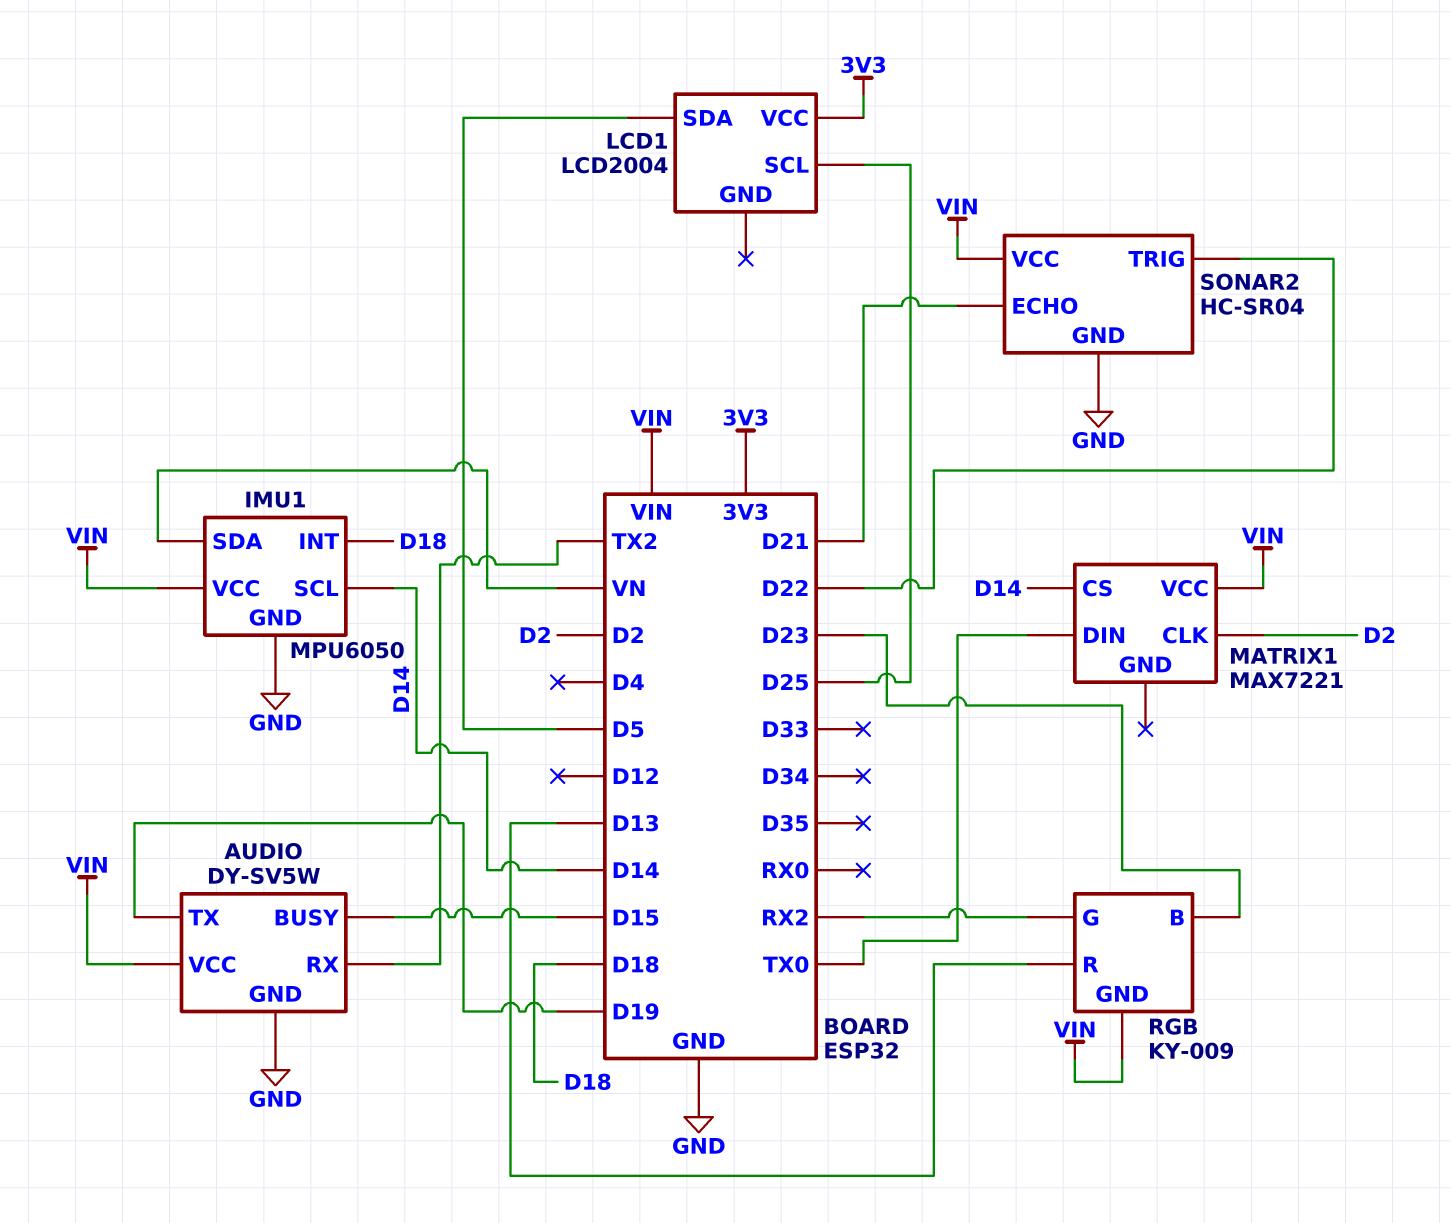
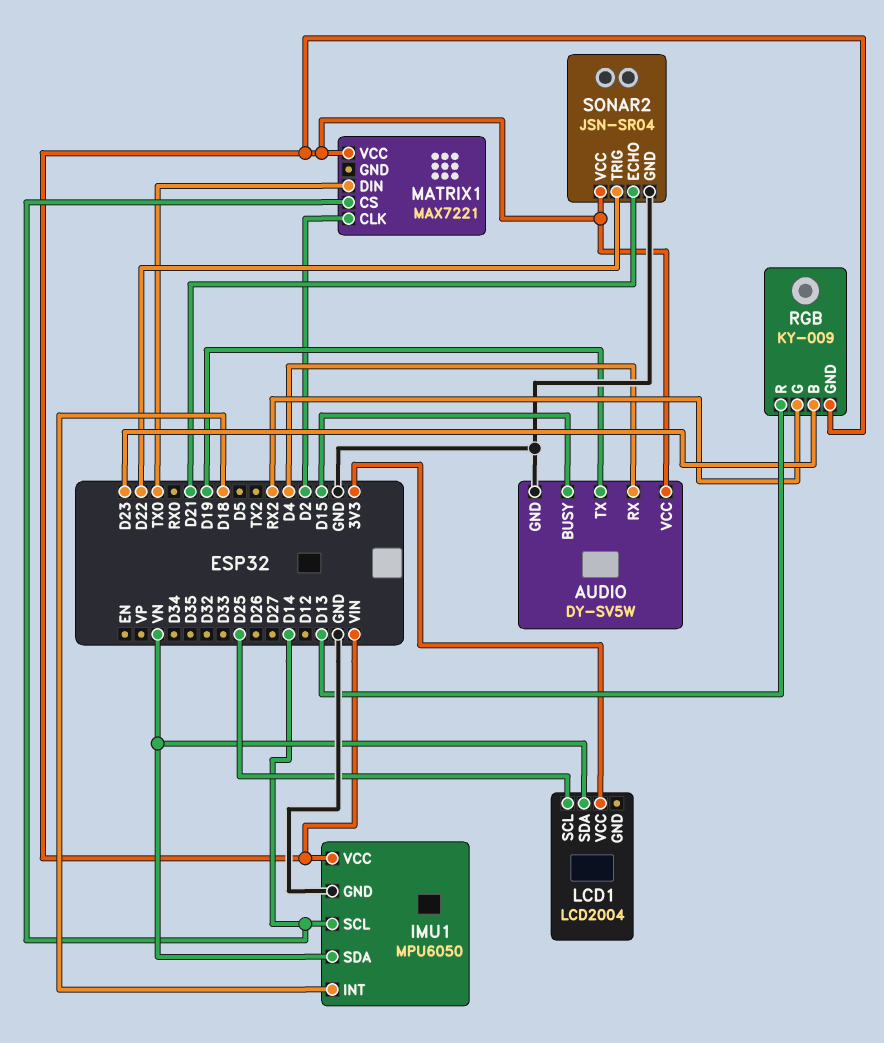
AUDIO pin RX: TX2 -> D4
LCD1 pin SDA: D5 -> VN
SONAR2: HC-SR04 -> JSN-SR04

